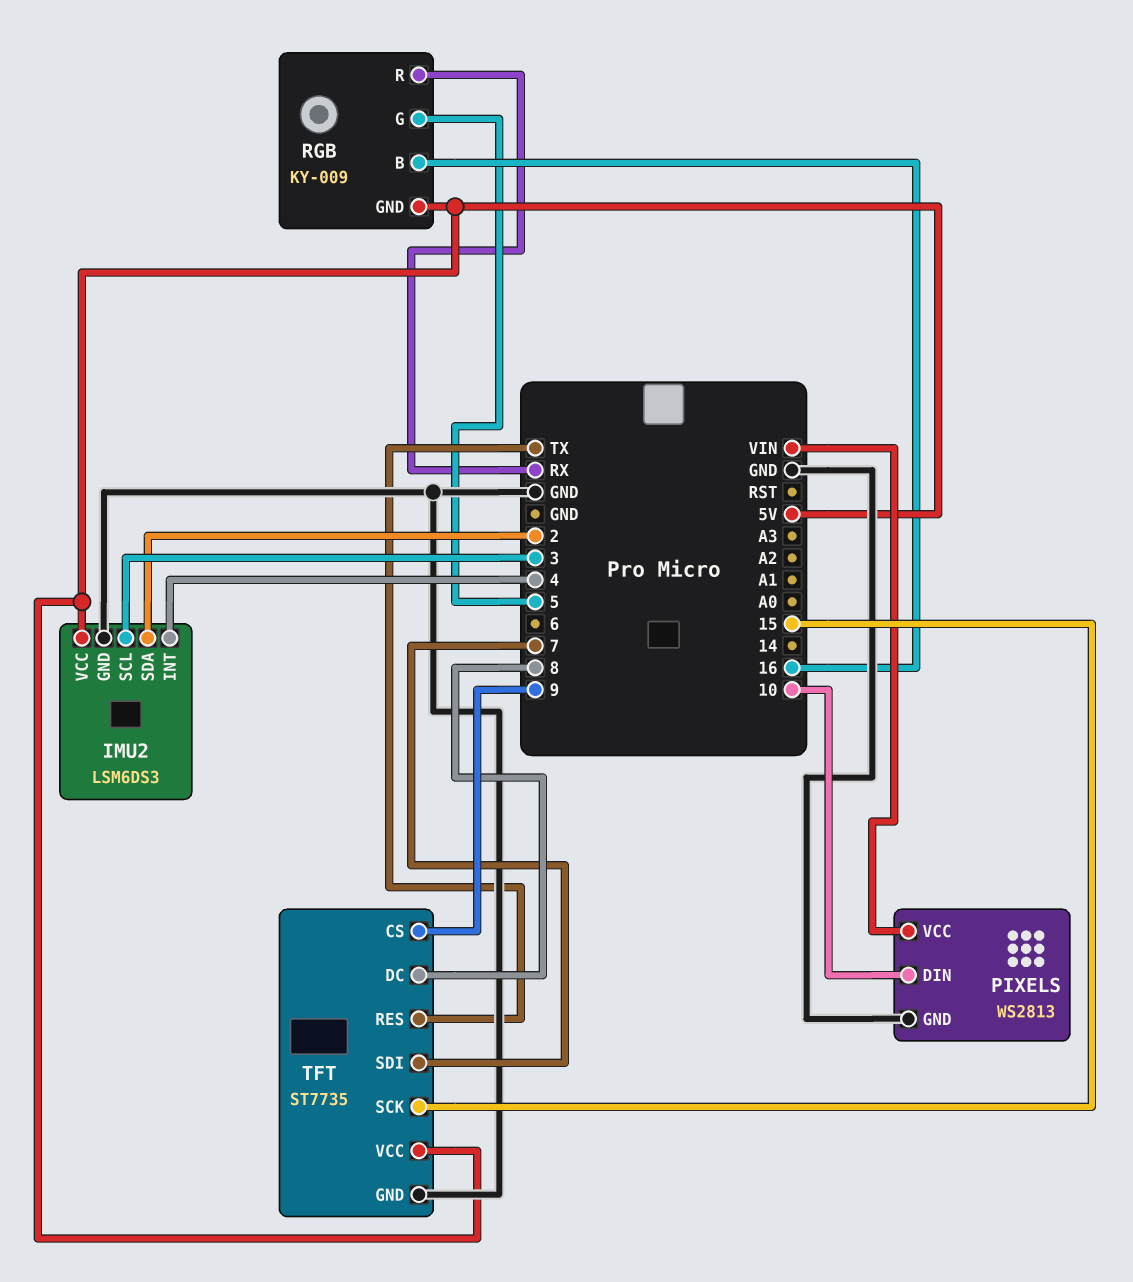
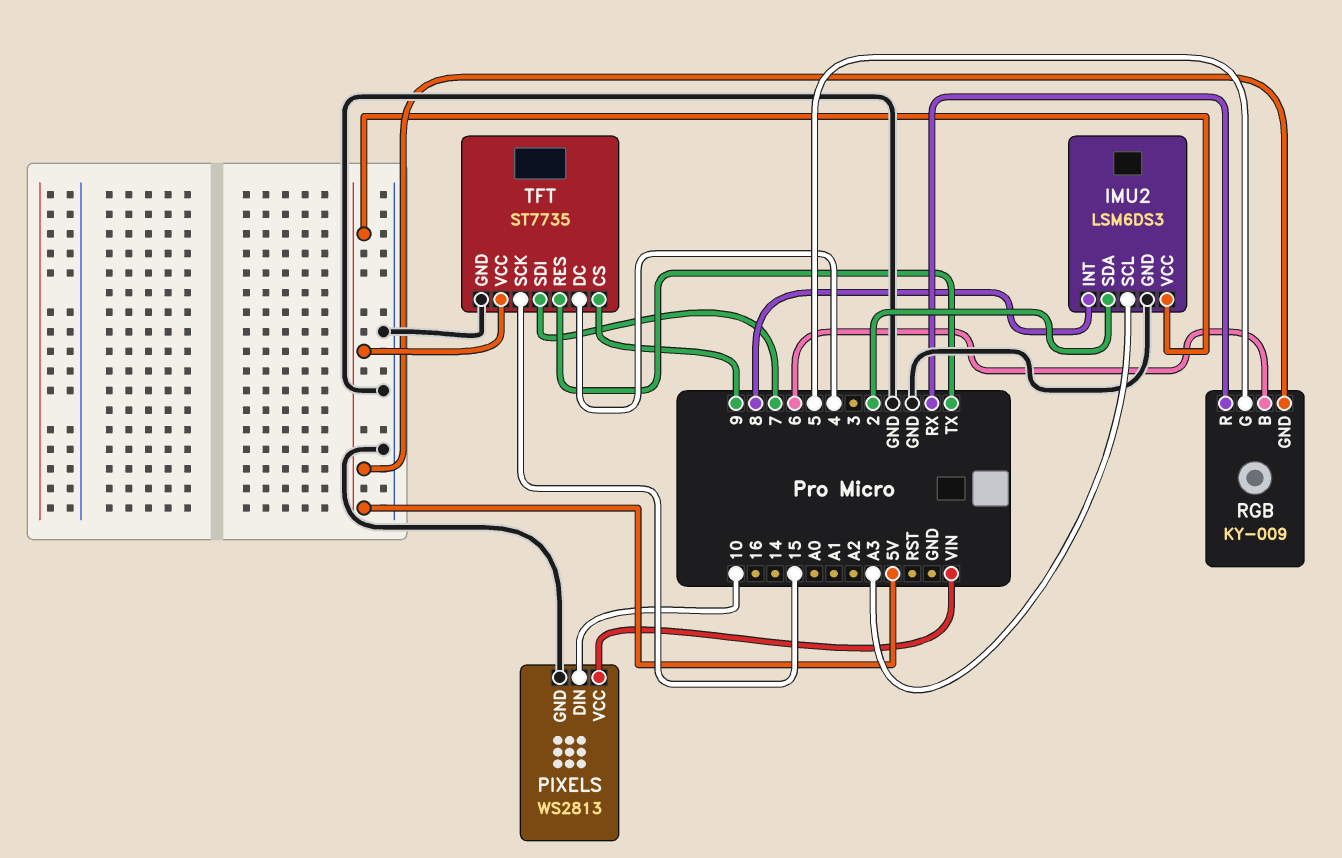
IMU2 pin INT: 4 -> 8
IMU2 pin SCL: 3 -> A3
RGB pin B: 16 -> 6
TFT pin DC: 8 -> 4

